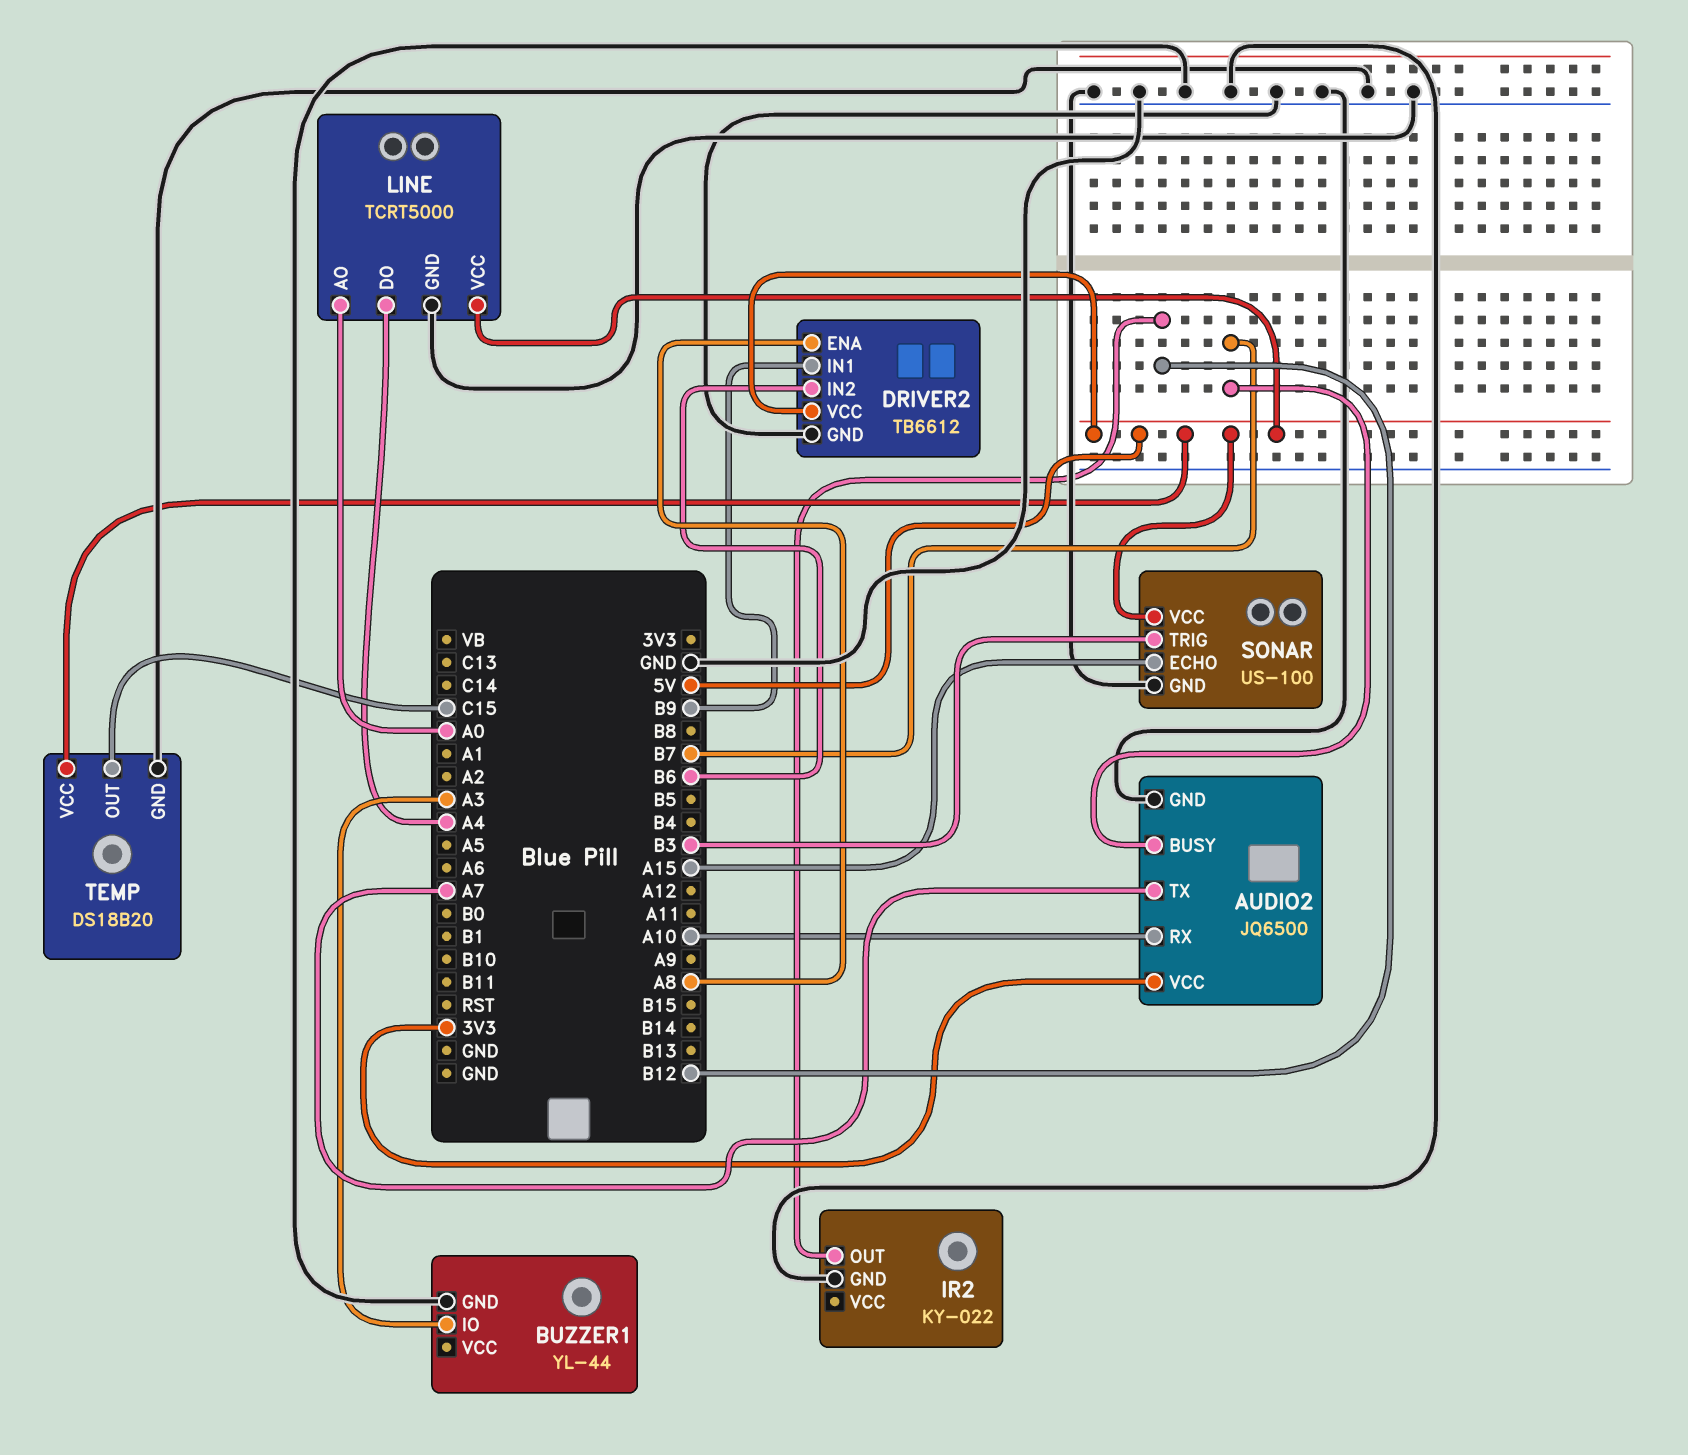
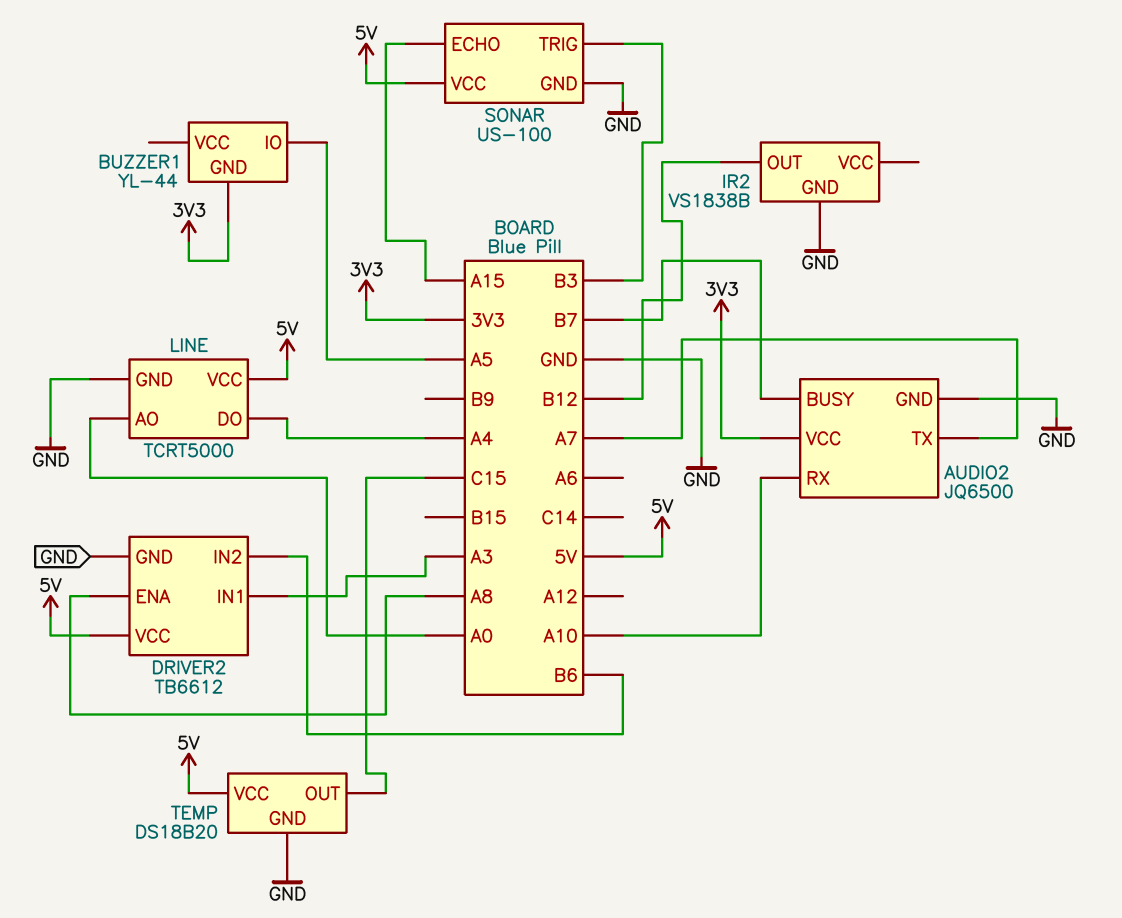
BUZZER1 pin GND: GND -> 3V3
BUZZER1 pin IO: A3 -> A5
DRIVER2 pin IN1: B9 -> A3
IR2: KY-022 -> VS1838B

